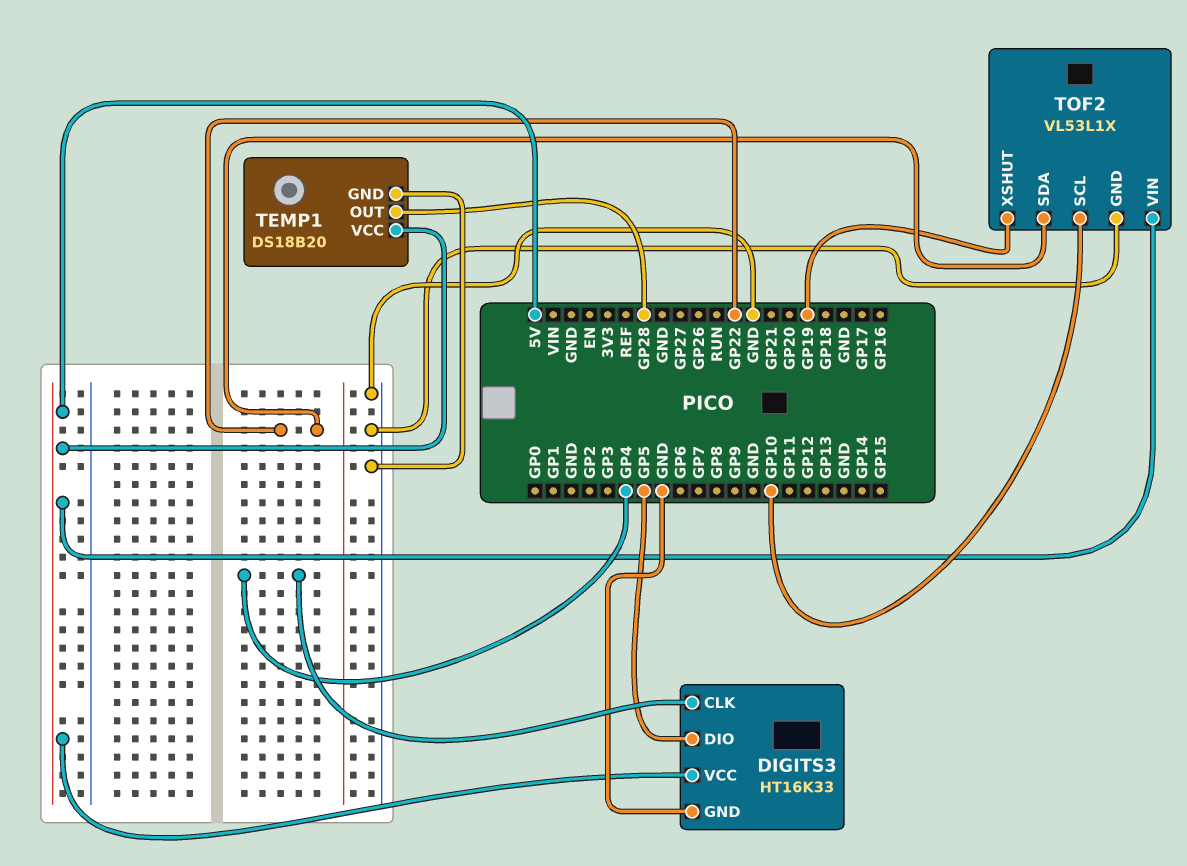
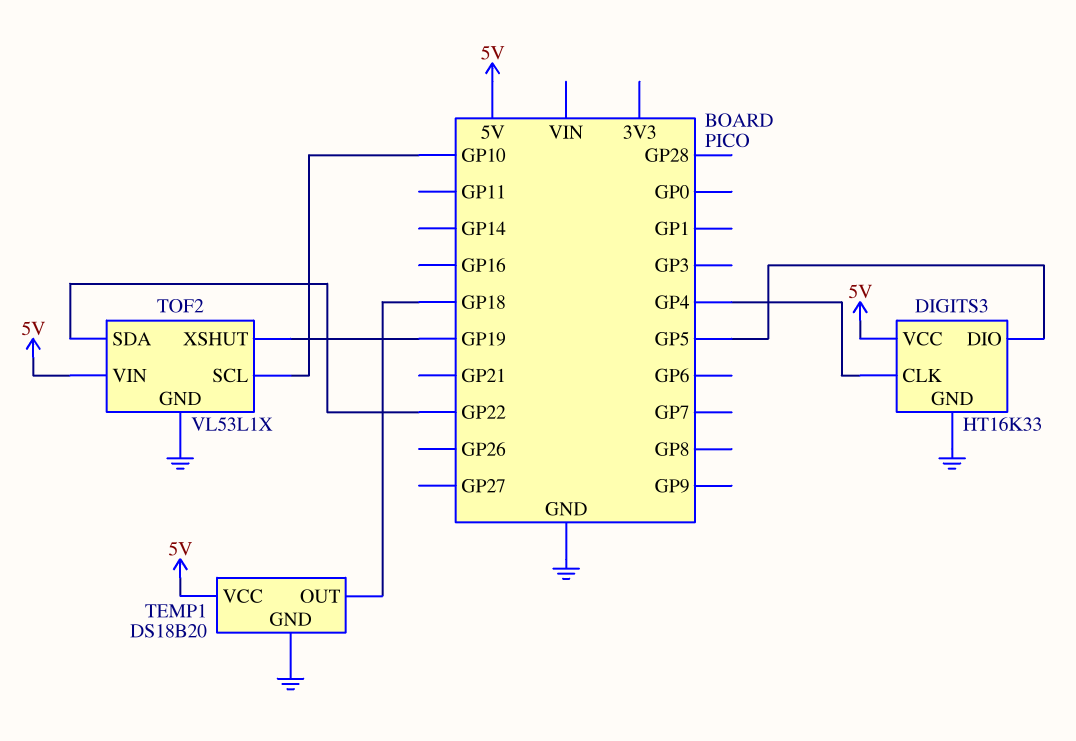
TEMP1 pin OUT: GP28 -> GP18

